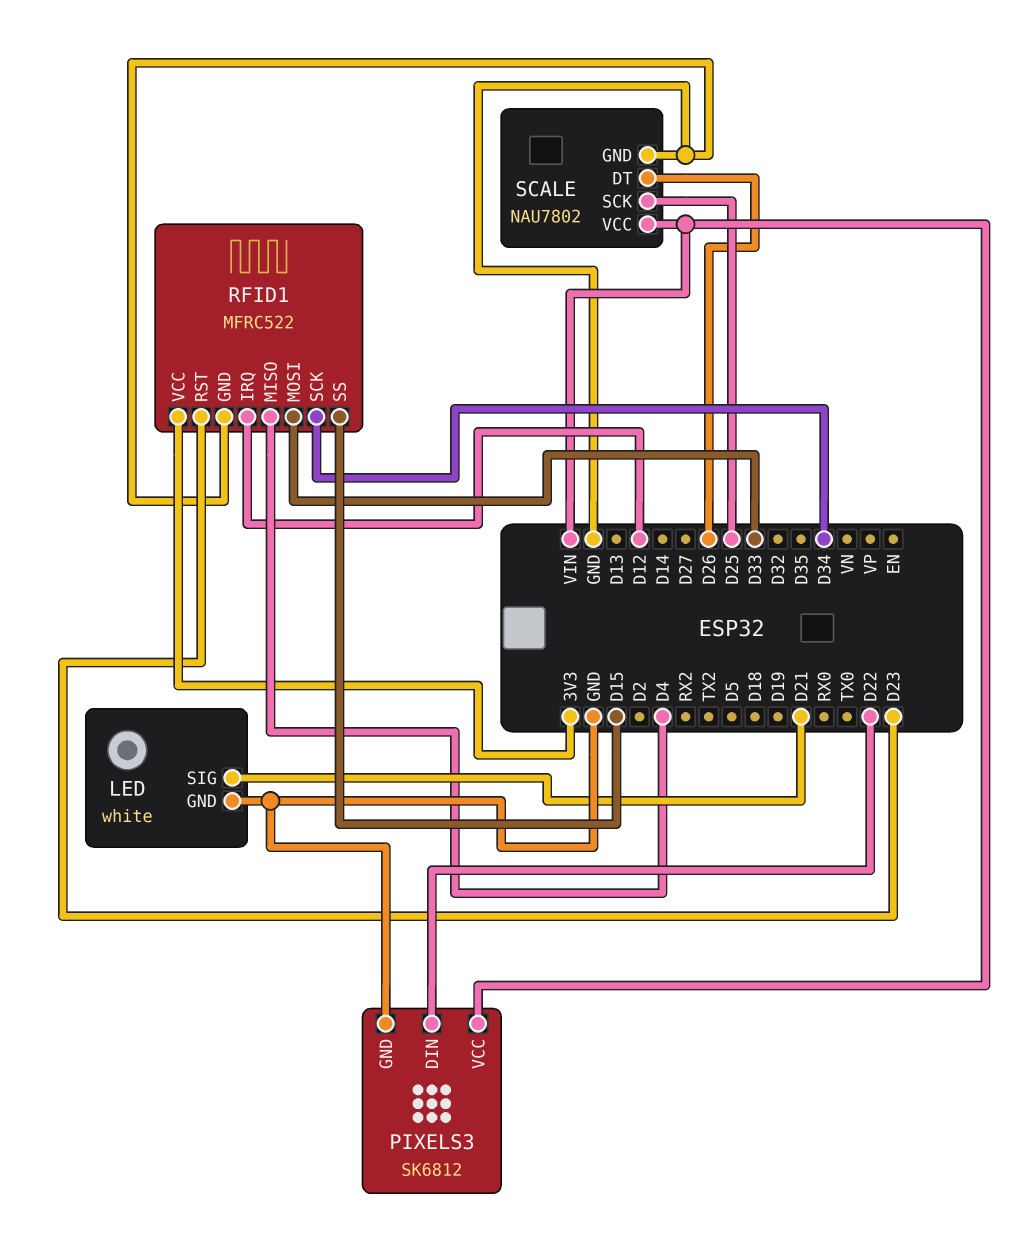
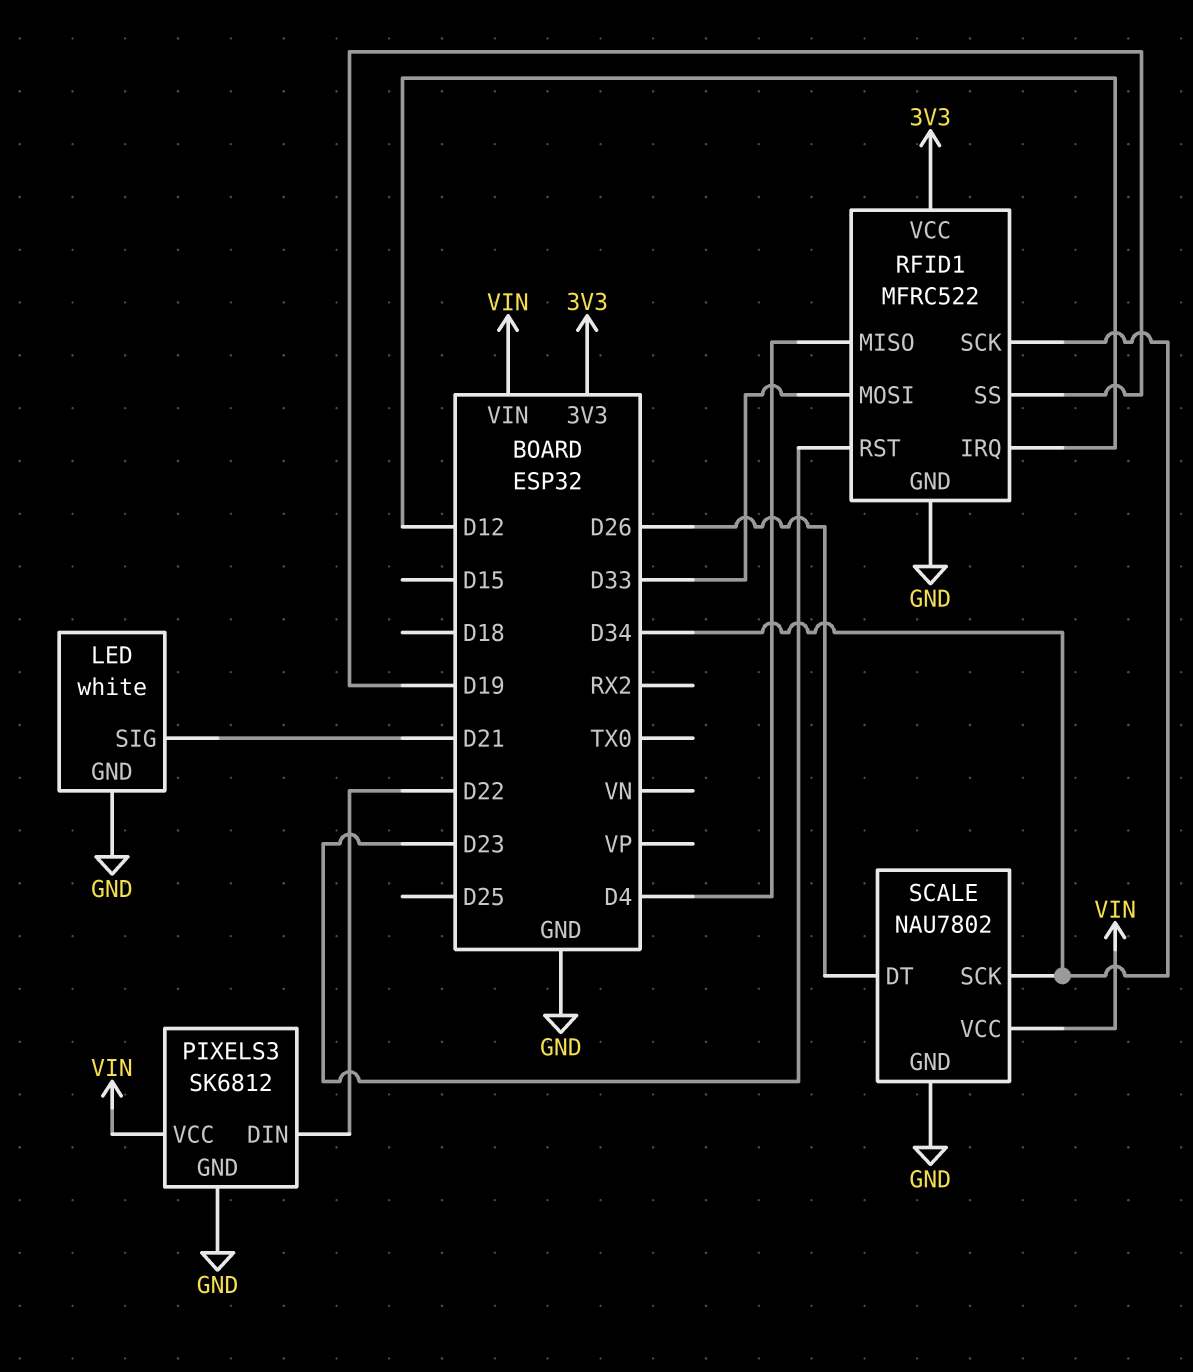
RFID1 pin SS: D15 -> D19
SCALE pin SCK: D25 -> D34

